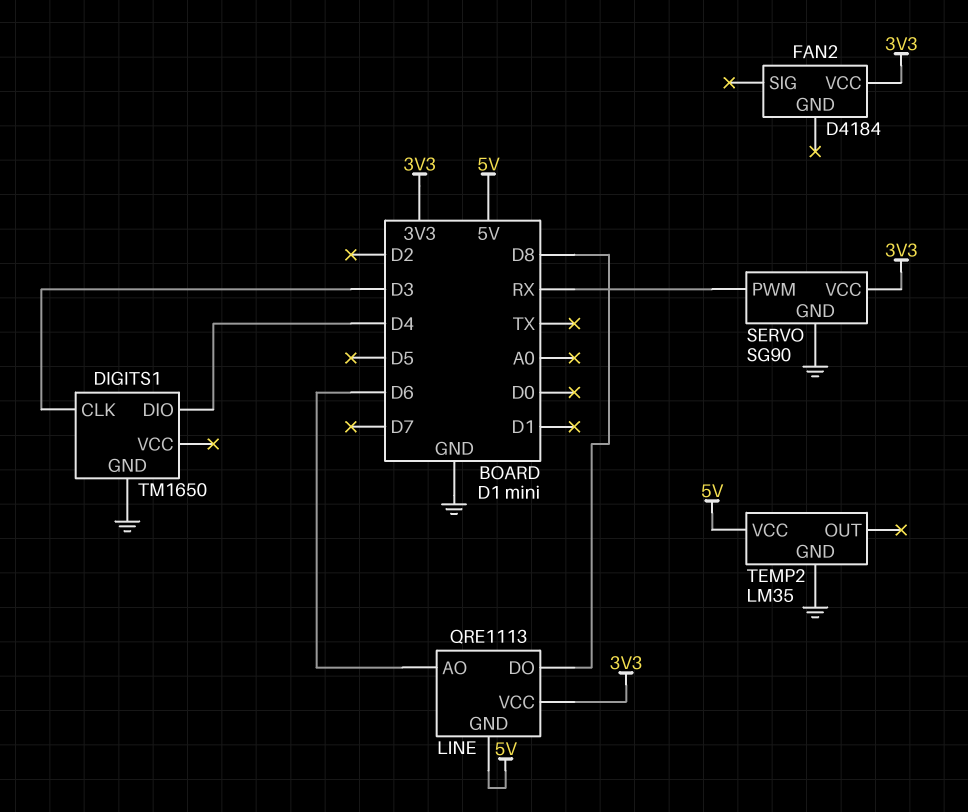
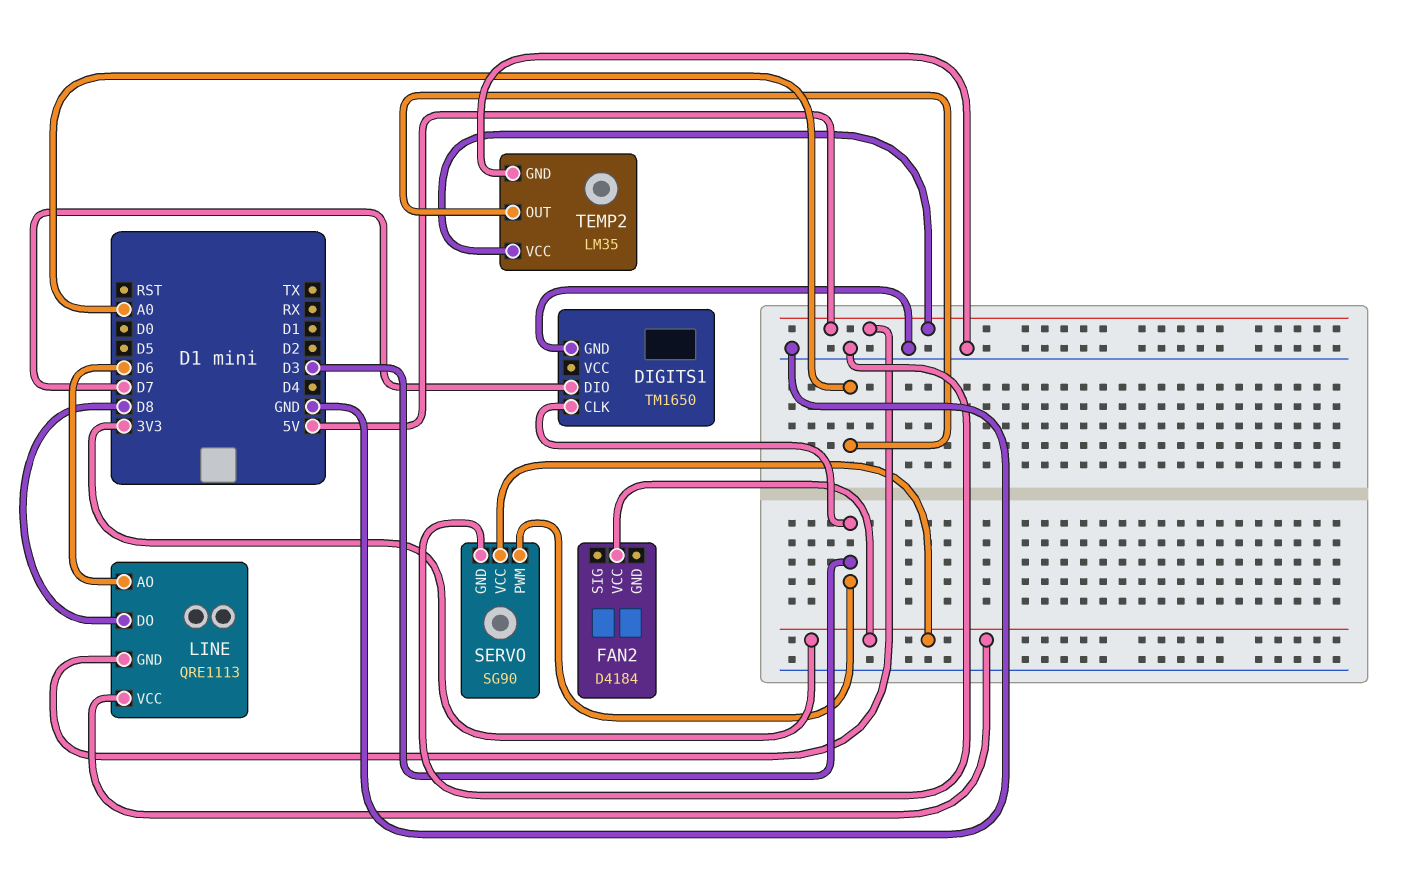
DIGITS1 pin DIO: D4 -> D7
SERVO pin PWM: RX -> D3
TEMP2 pin OUT: none -> A0

